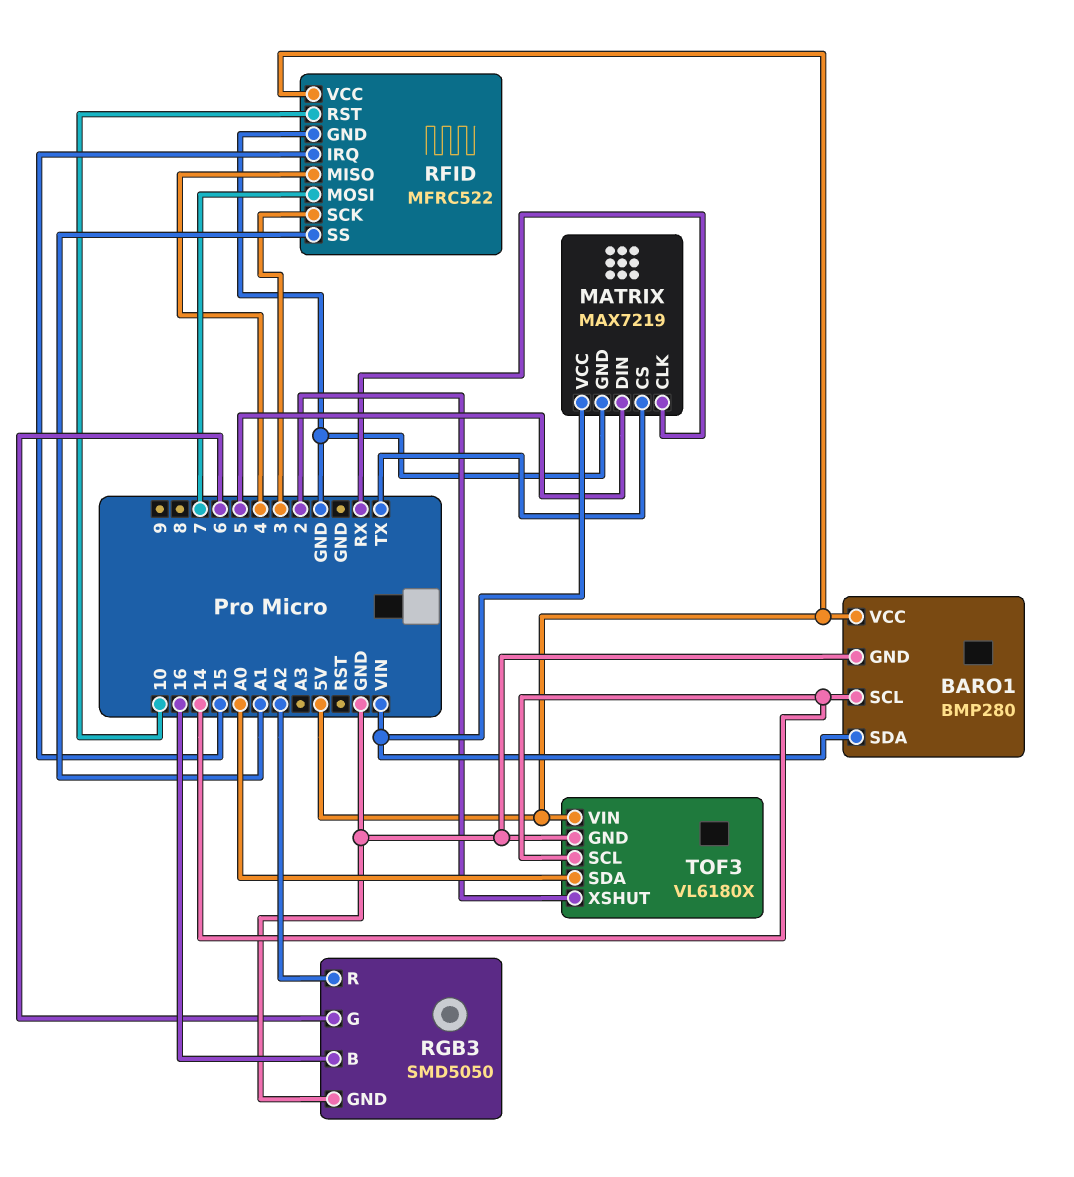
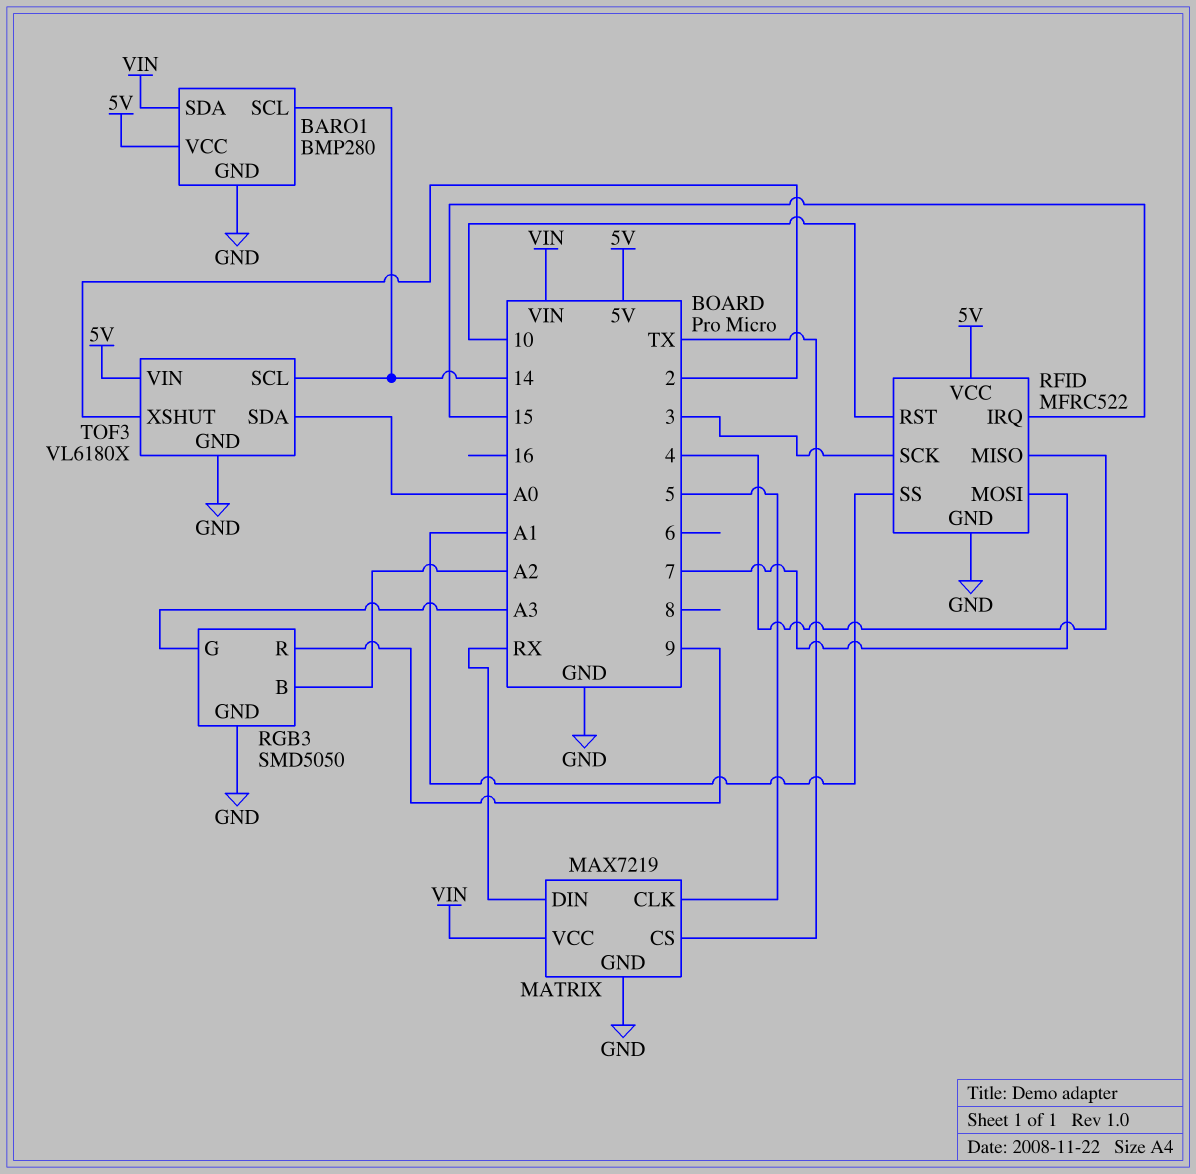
MATRIX pin CLK: RX -> 5
MATRIX pin DIN: 5 -> RX
RGB3 pin B: 16 -> A2
RGB3 pin G: 6 -> A3
RGB3 pin R: A2 -> 9

